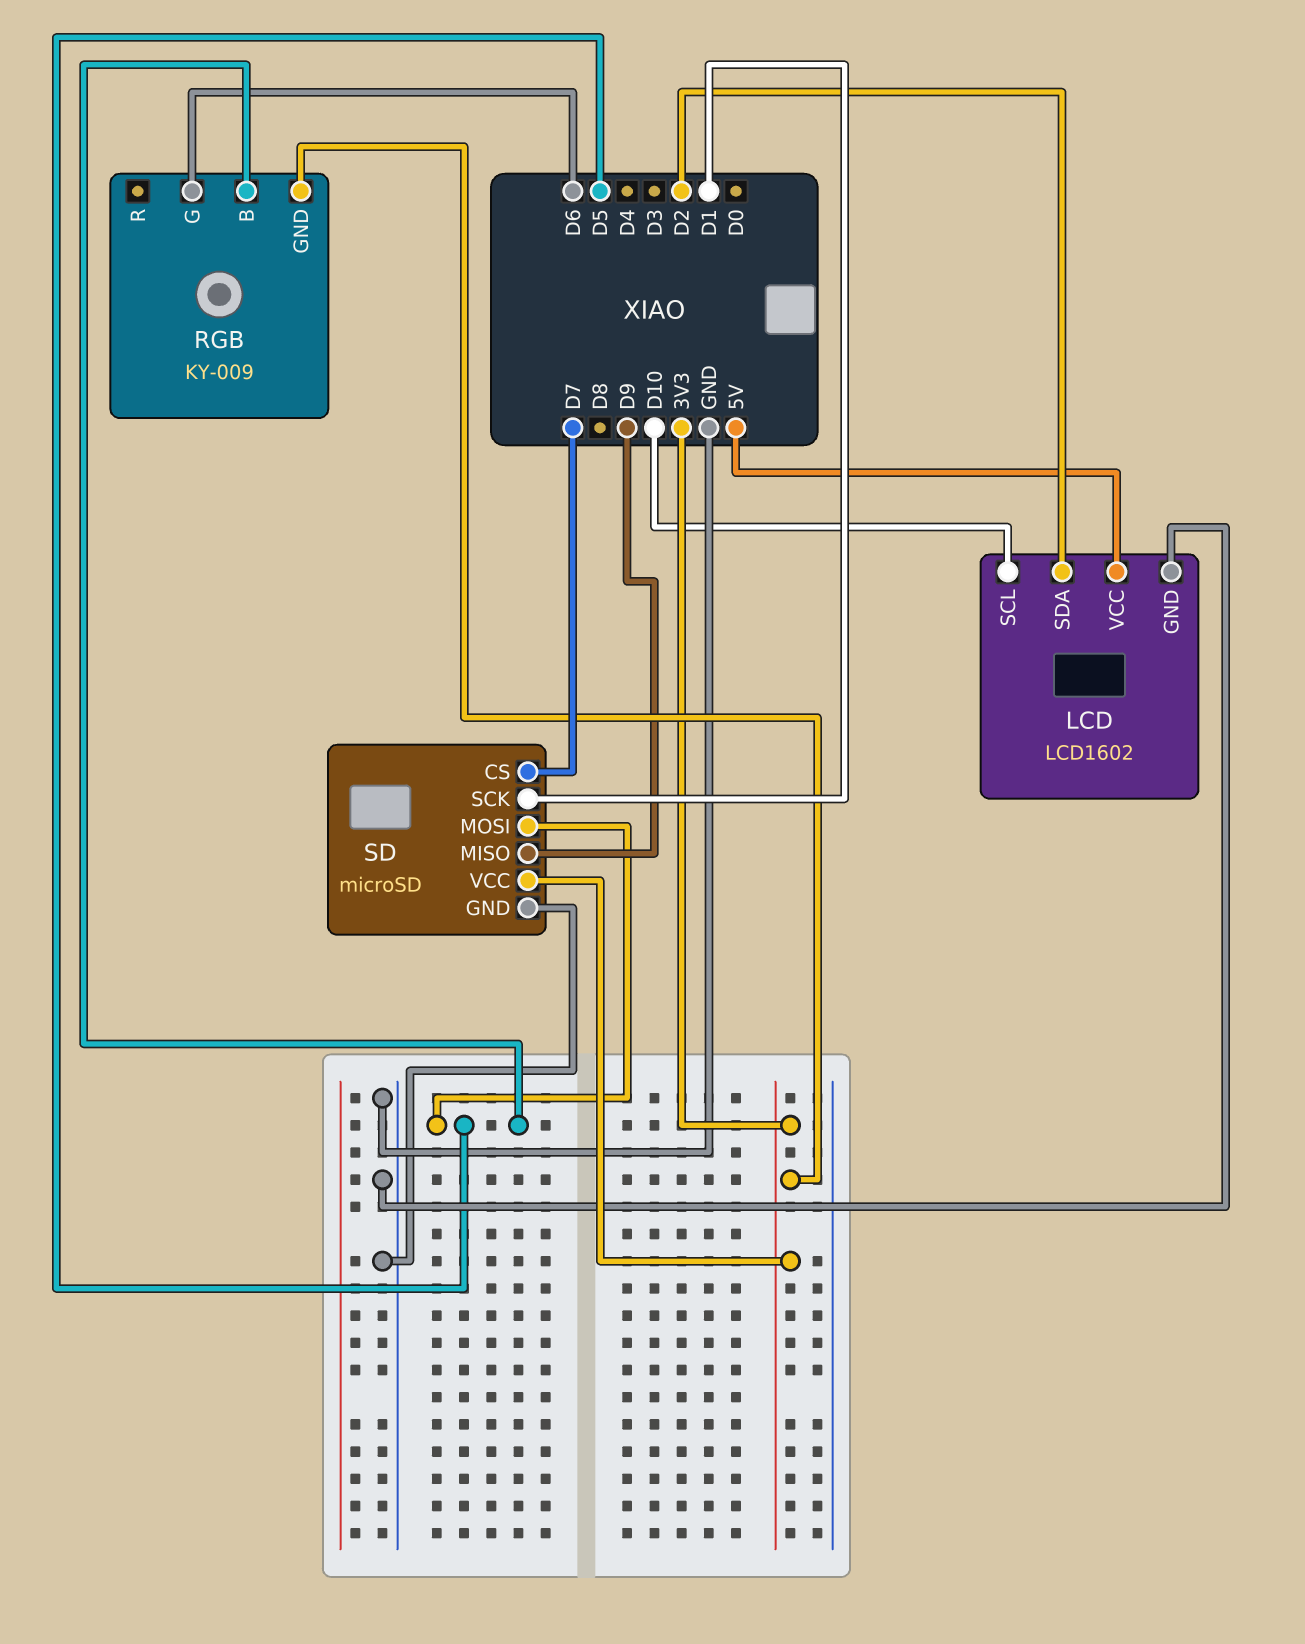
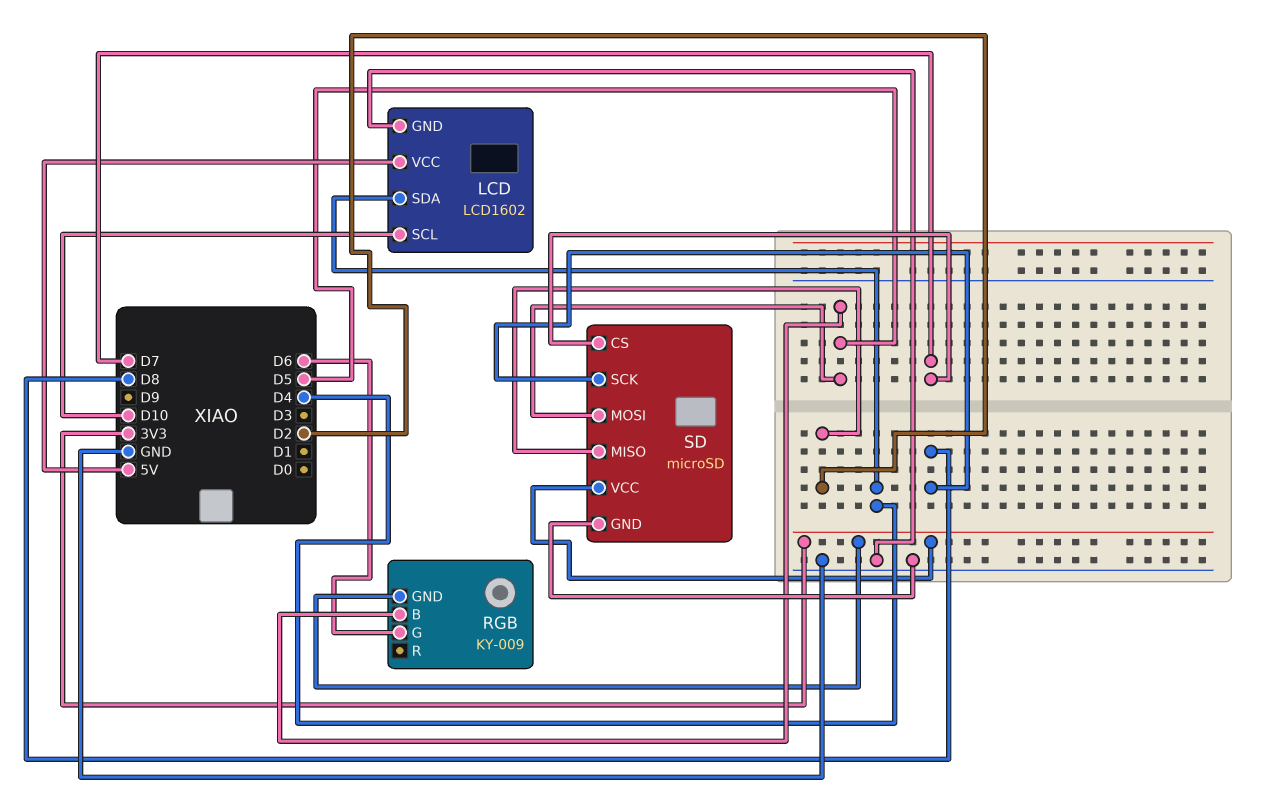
LCD pin SDA: D2 -> D4
SD pin MISO: D9 -> D2
SD pin SCK: D1 -> D8

